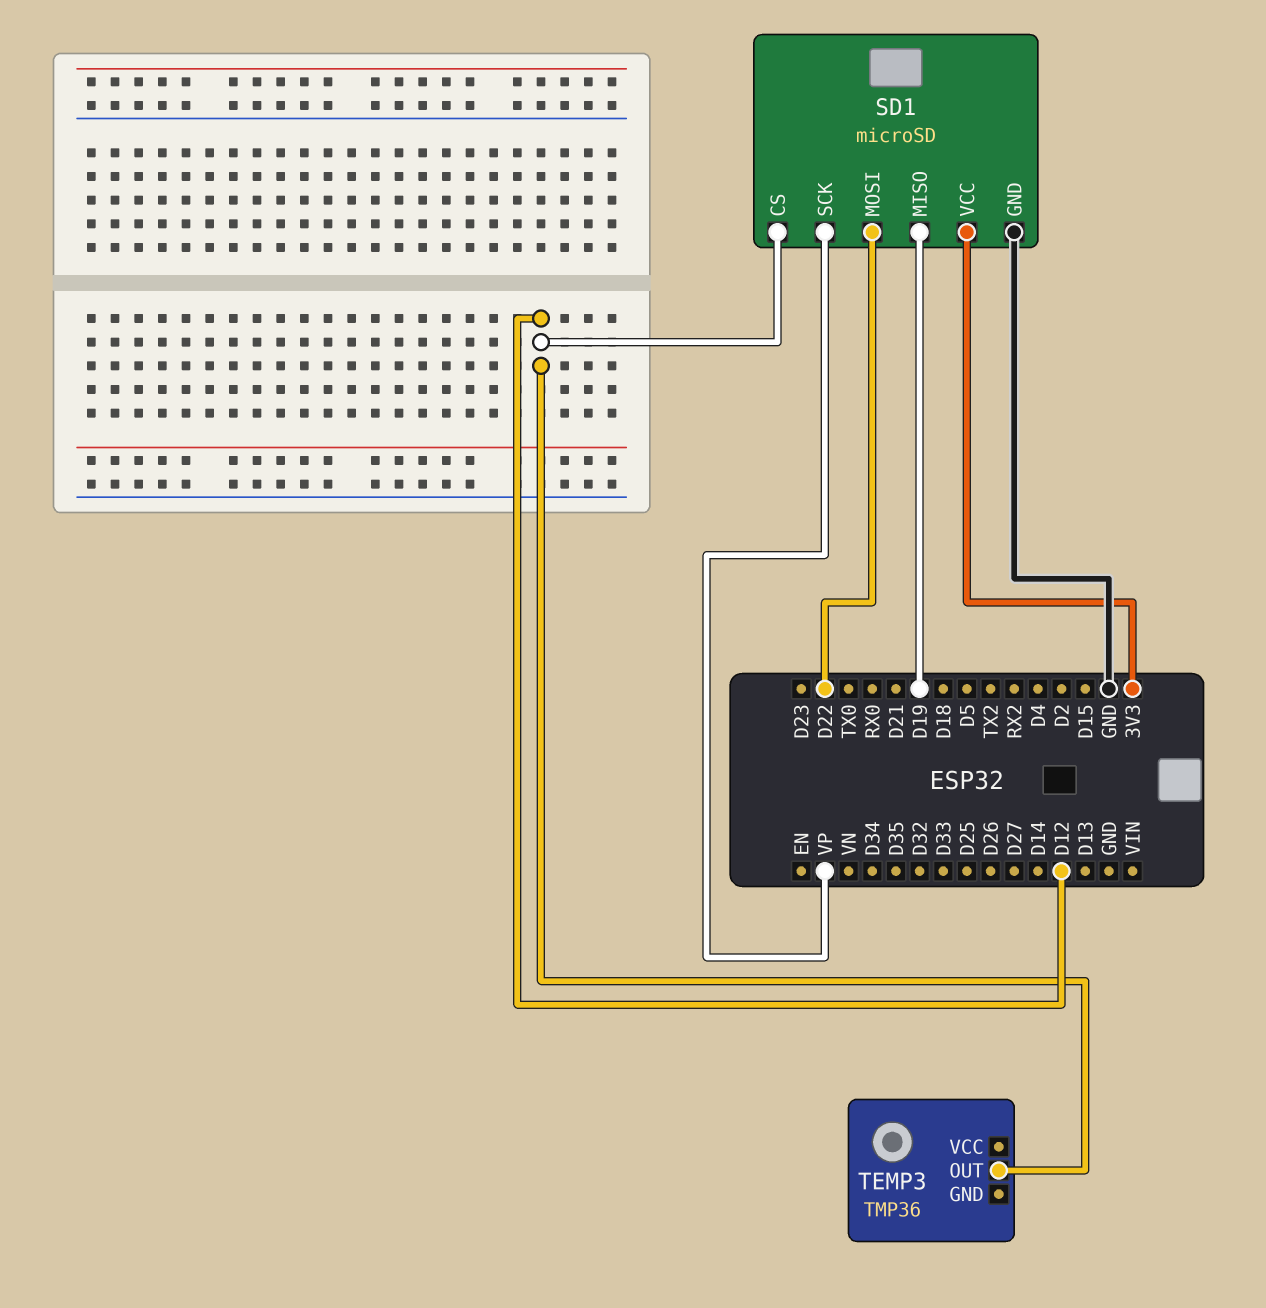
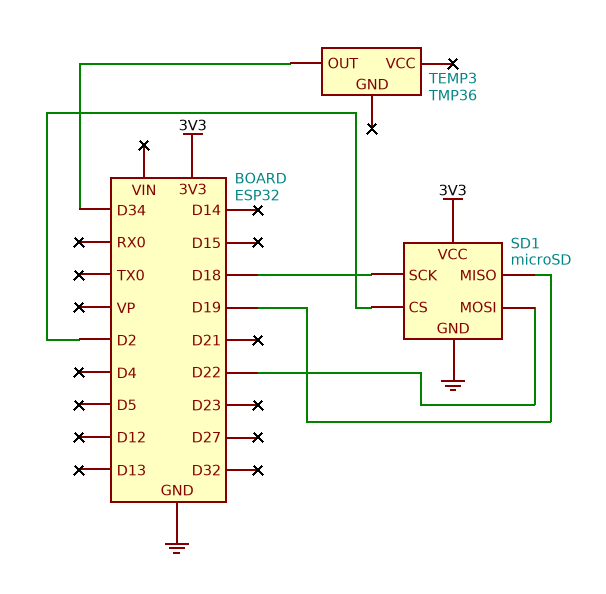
SD1 pin CS: D12 -> D2
SD1 pin SCK: VP -> D18
TEMP3 pin OUT: D12 -> D34

